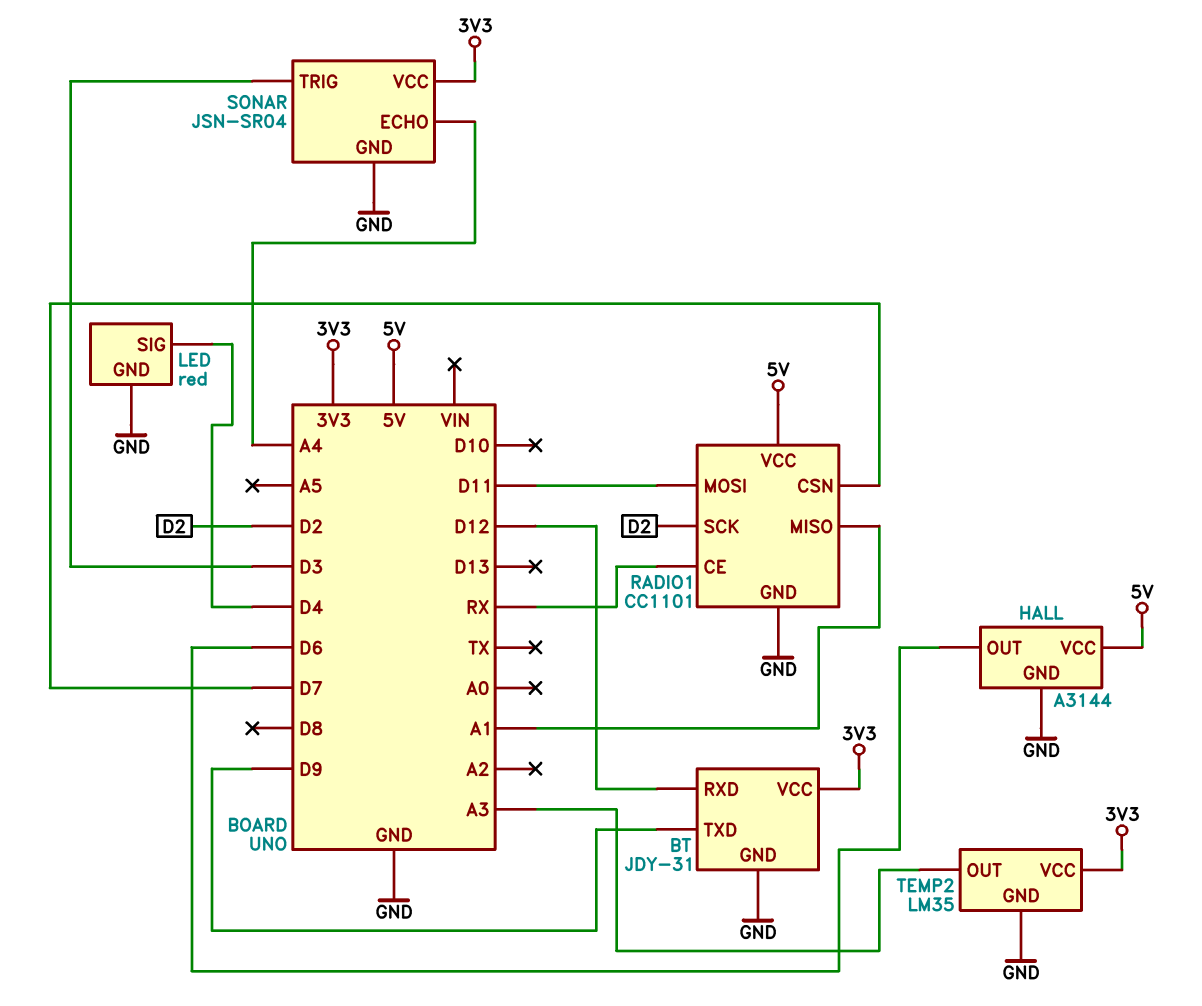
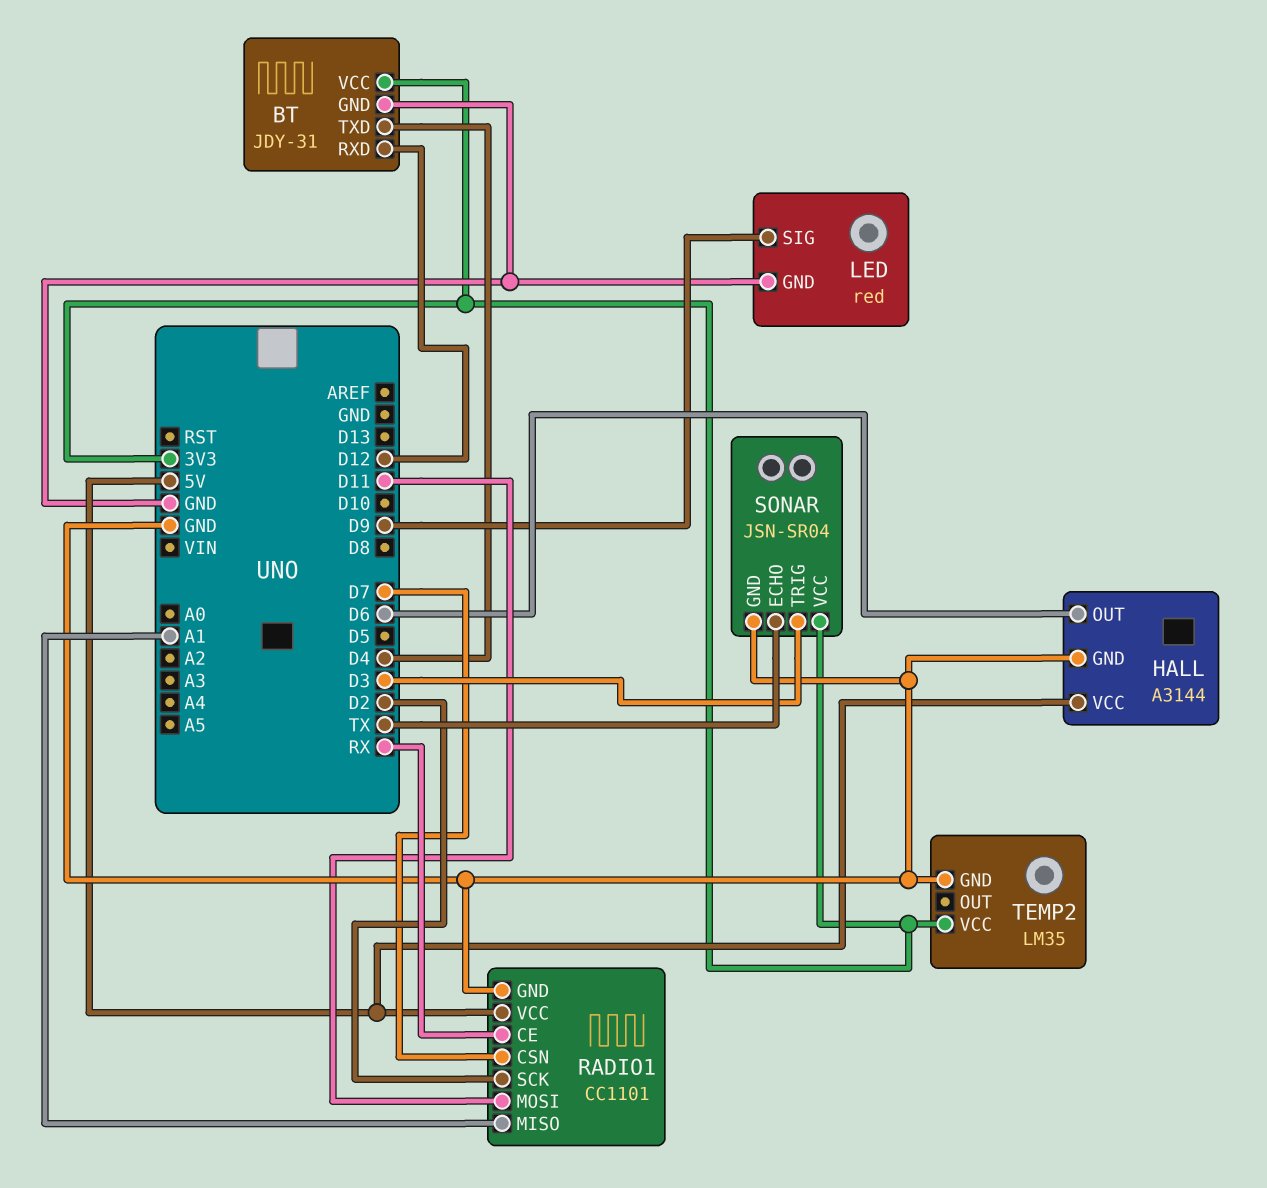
BT pin TXD: D9 -> D4
LED pin SIG: D4 -> D9
SONAR pin ECHO: A4 -> TX
TEMP2 pin OUT: A3 -> none

